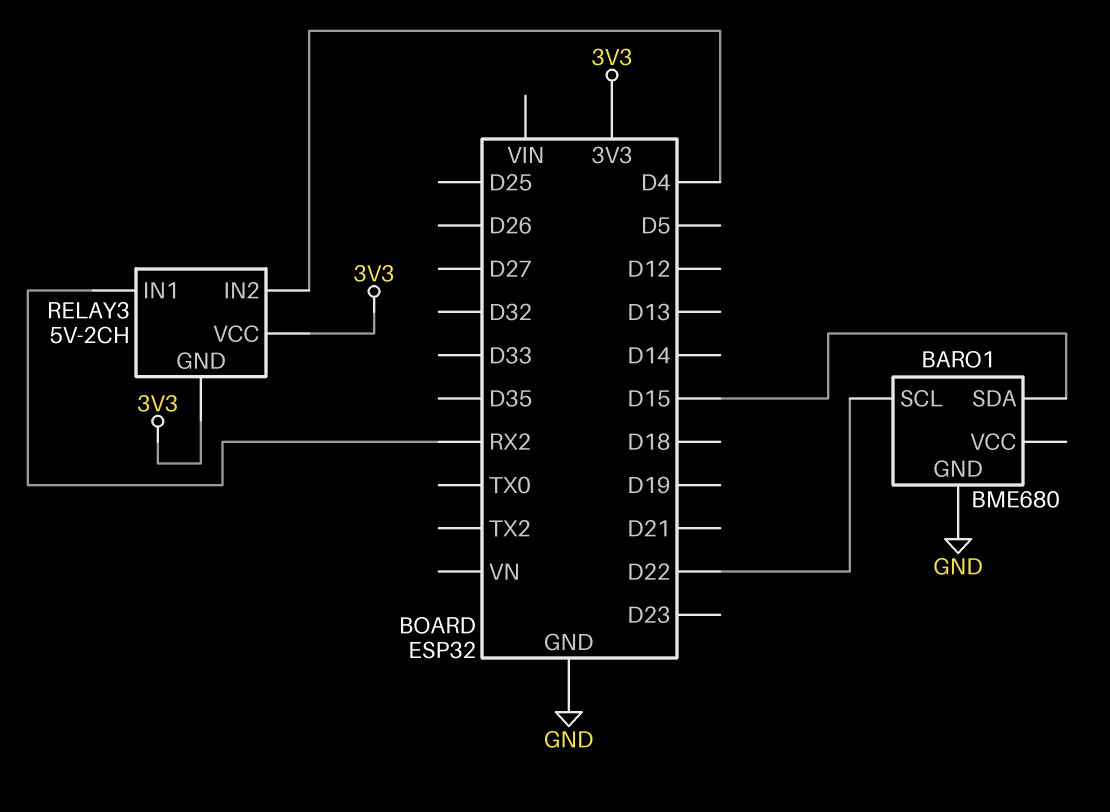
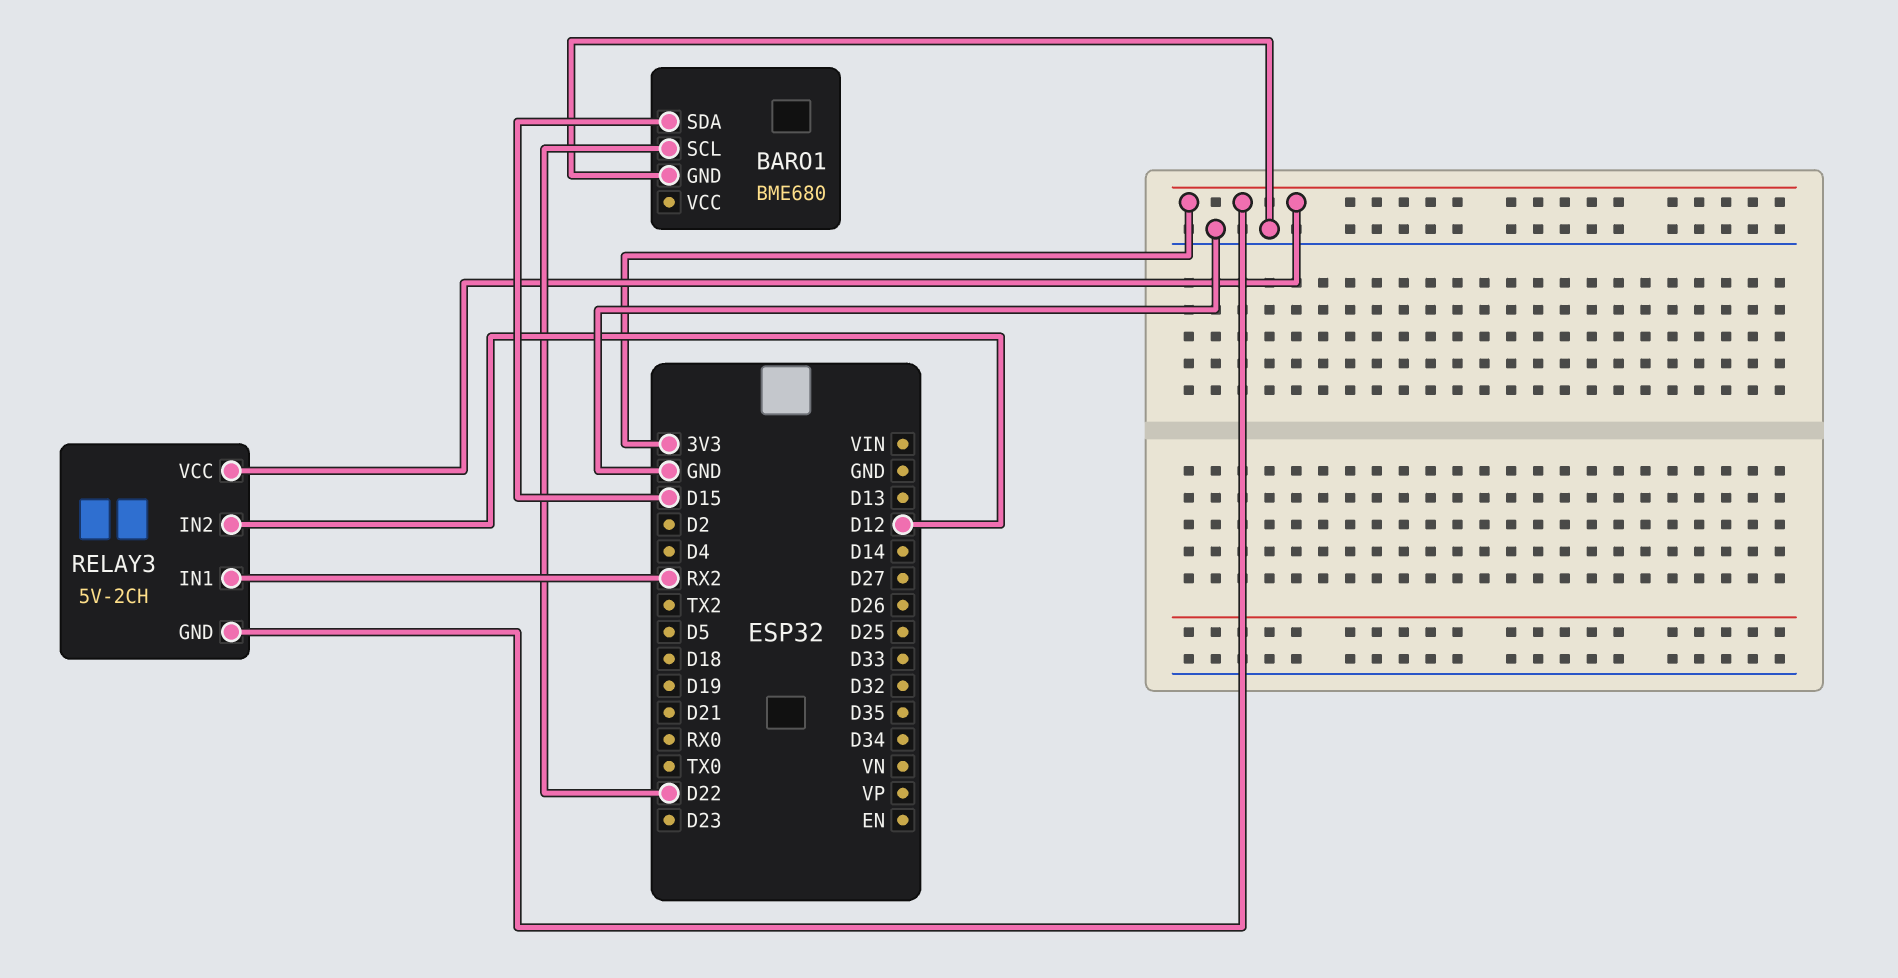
RELAY3 pin IN2: D4 -> D12

